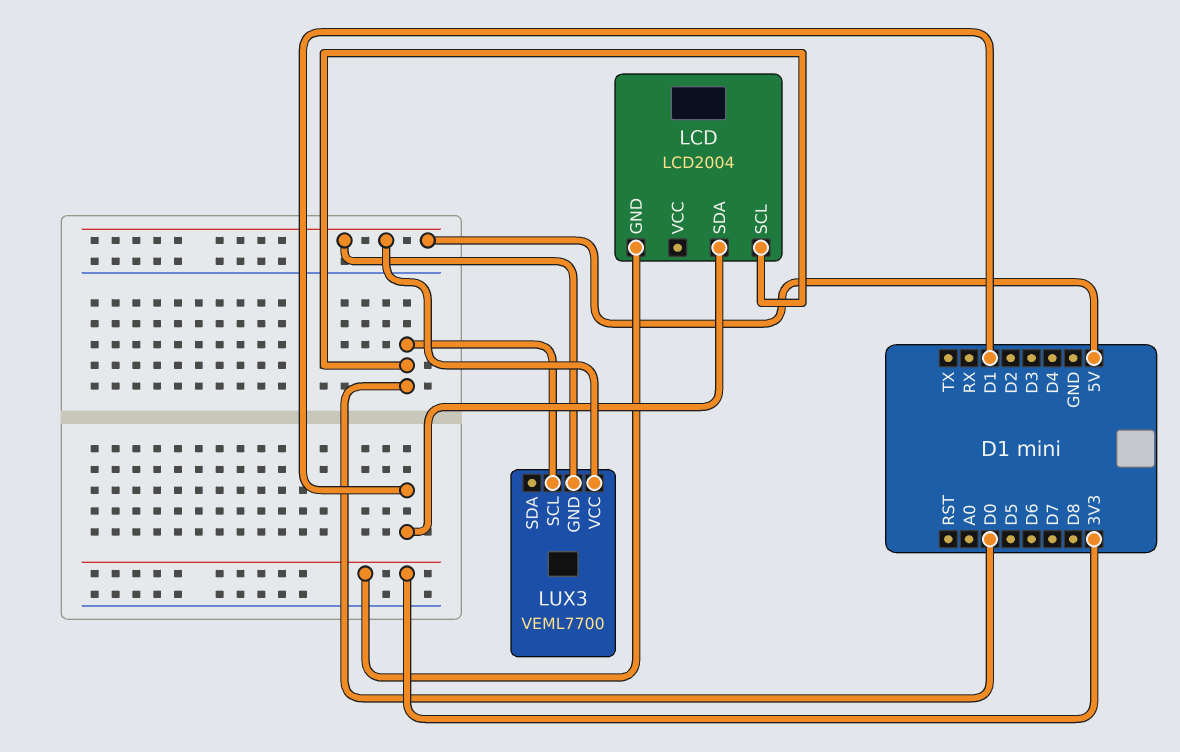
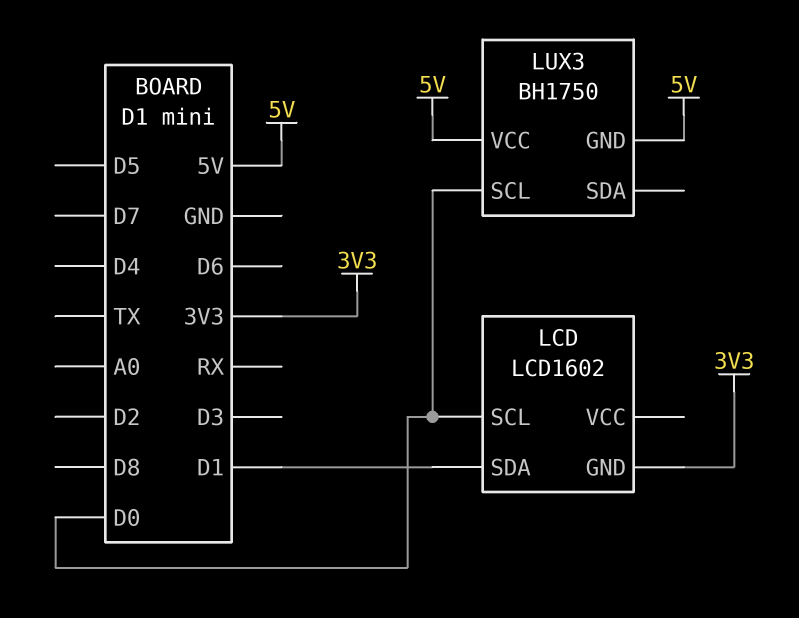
LCD: LCD2004 -> LCD1602
LUX3: VEML7700 -> BH1750

